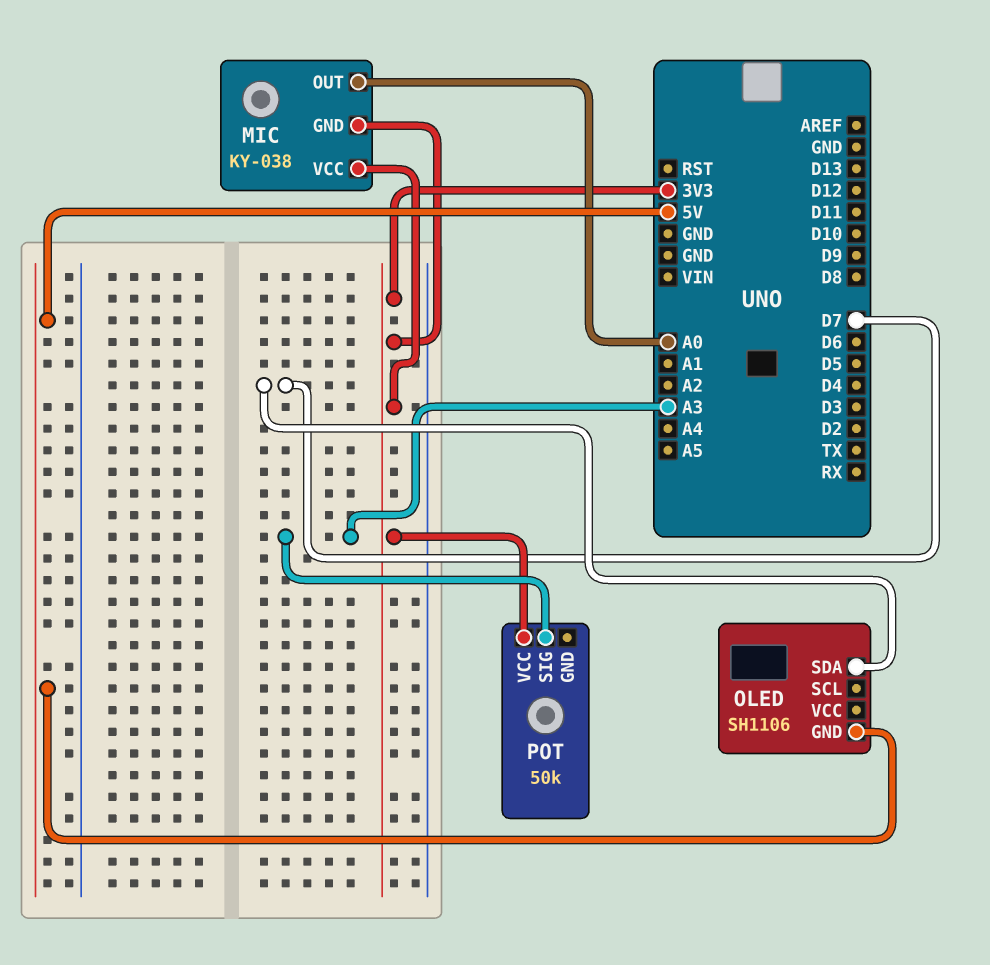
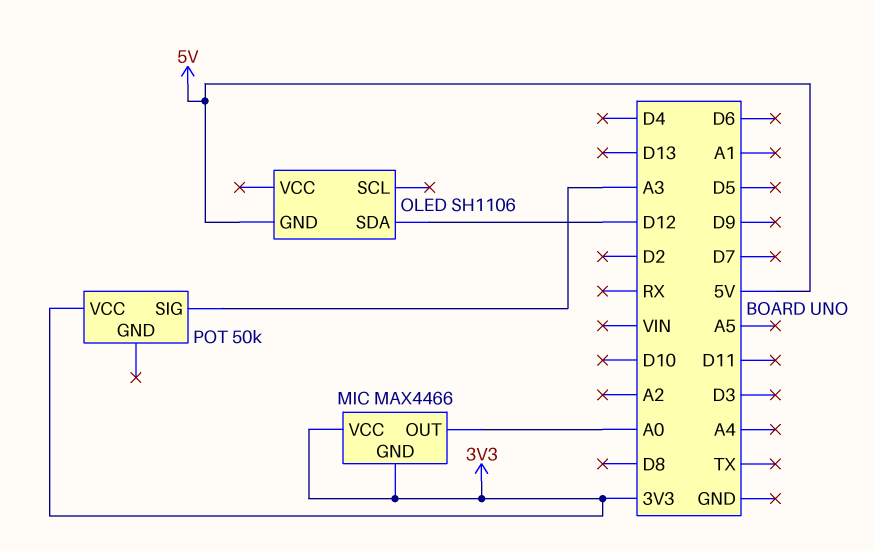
MIC: KY-038 -> MAX4466
OLED pin SDA: D7 -> D12

